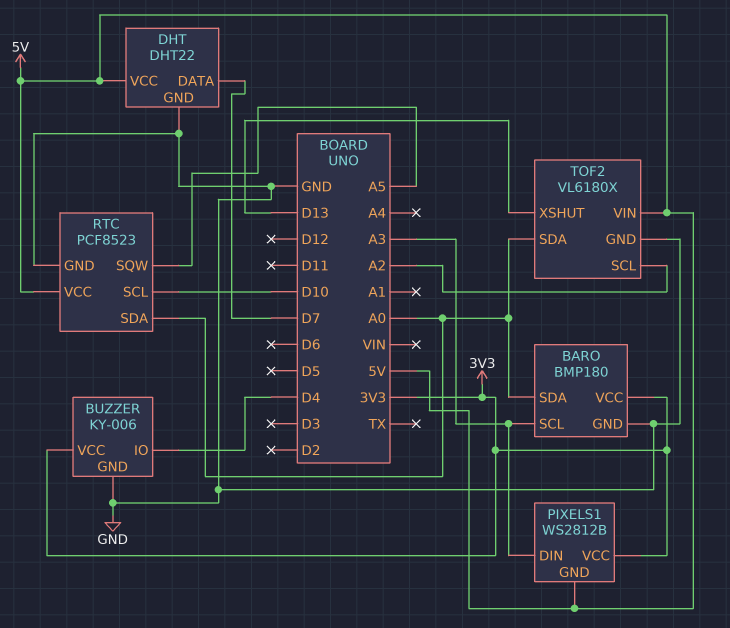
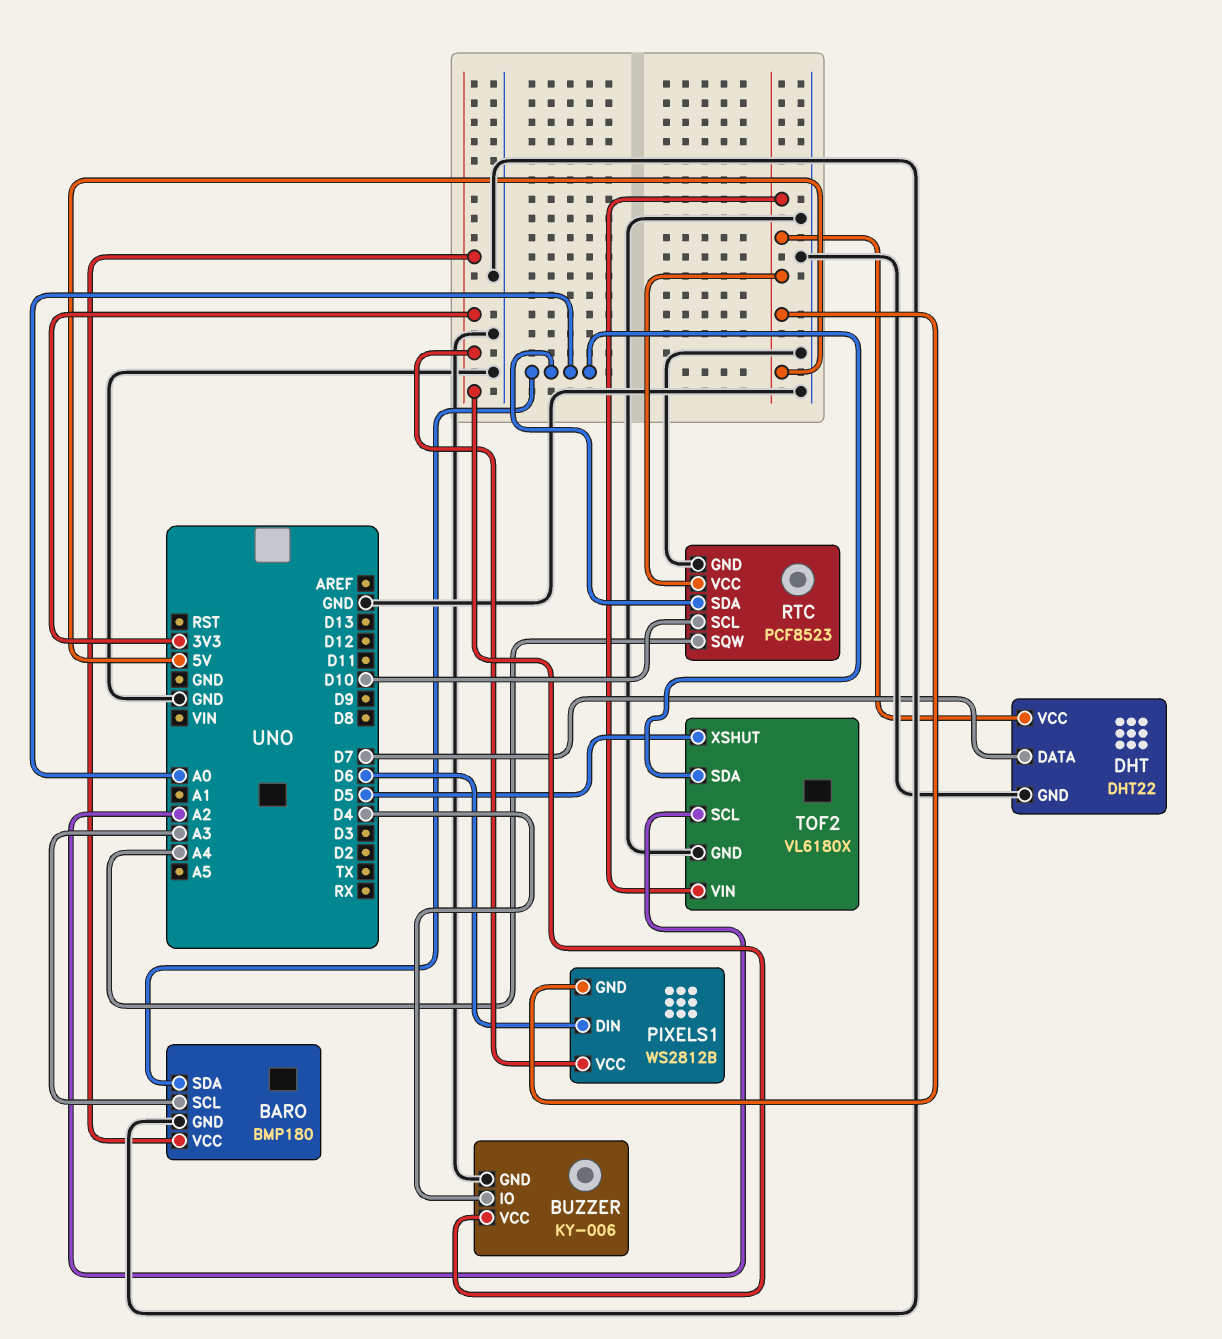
PIXELS1 pin DIN: A3 -> D6
RTC pin SQW: A5 -> A4
TOF2 pin XSHUT: D13 -> D5

